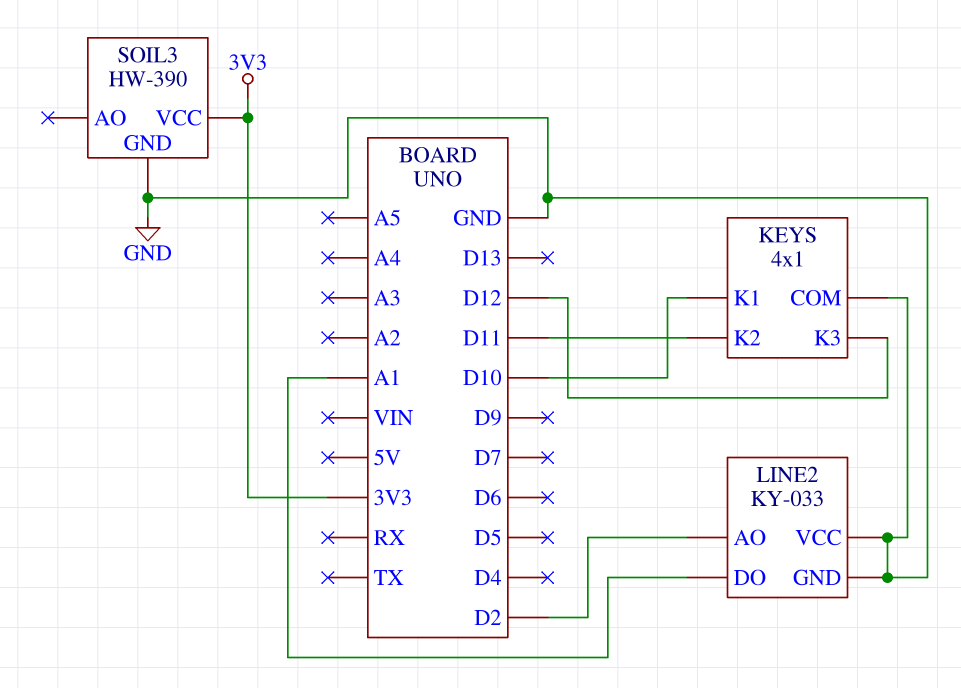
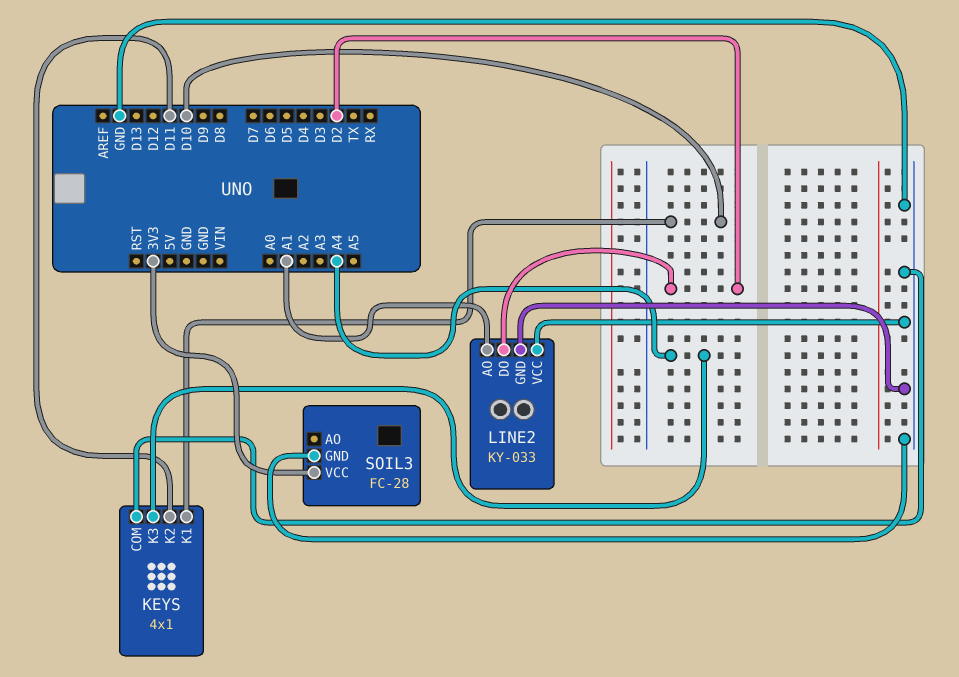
KEYS pin K3: D12 -> A4
LINE2 pin AO: D2 -> A1
LINE2 pin DO: A1 -> D2
SOIL3: HW-390 -> FC-28

